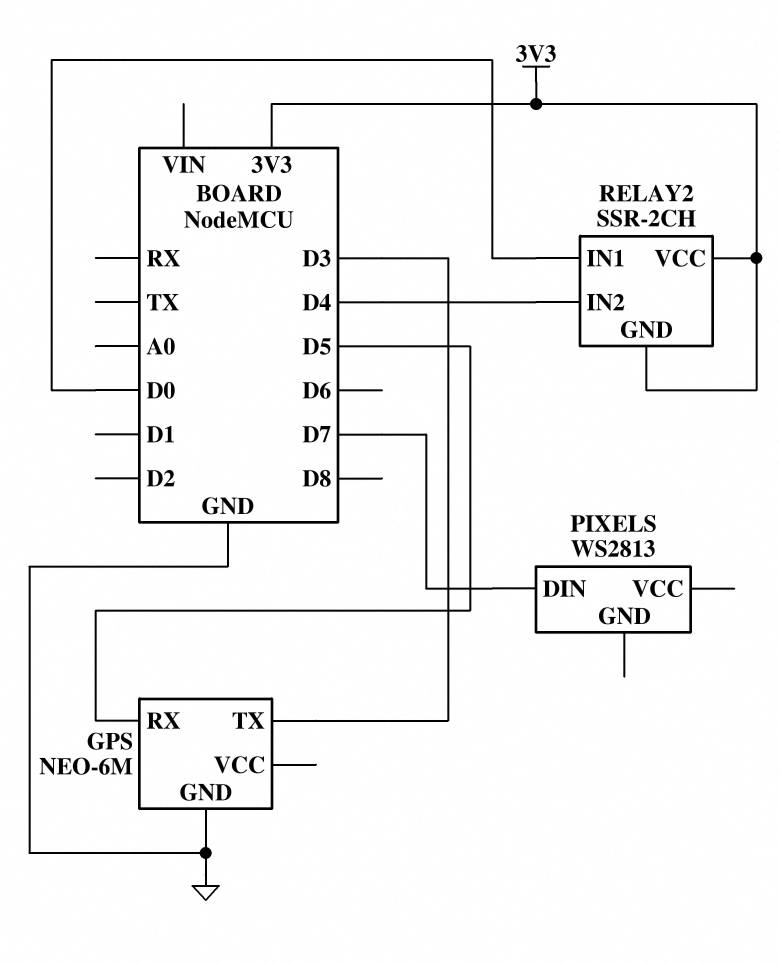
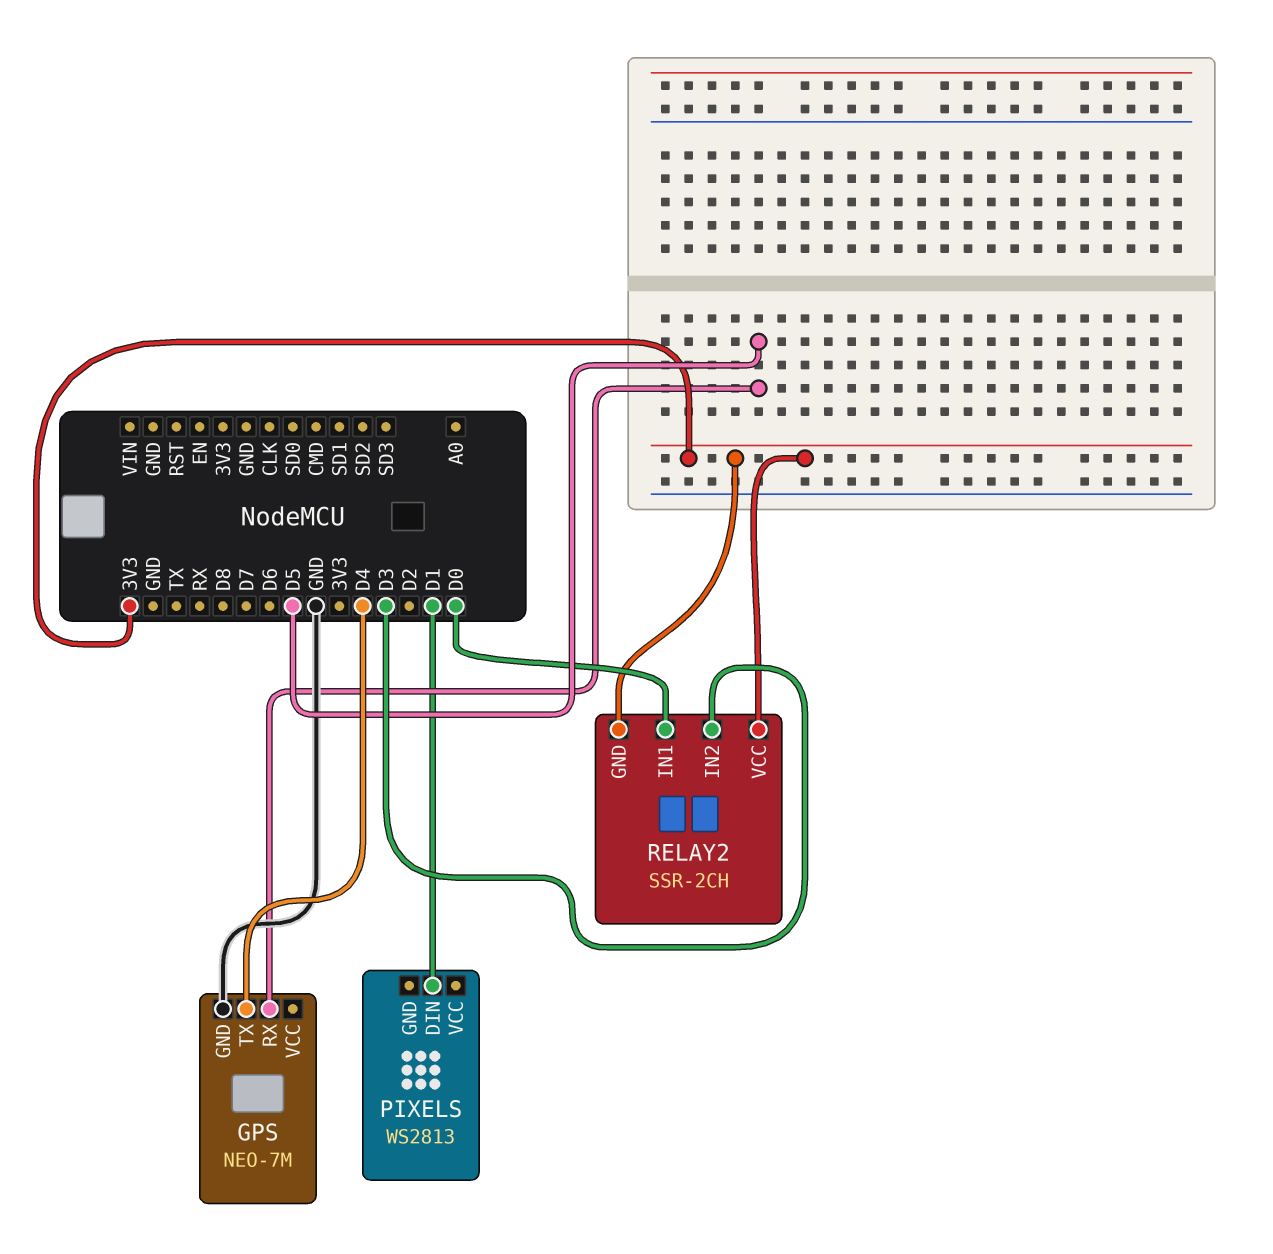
GPS: NEO-6M -> NEO-7M
GPS pin TX: D3 -> D4
PIXELS pin DIN: D7 -> D1
RELAY2 pin IN2: D4 -> D3

